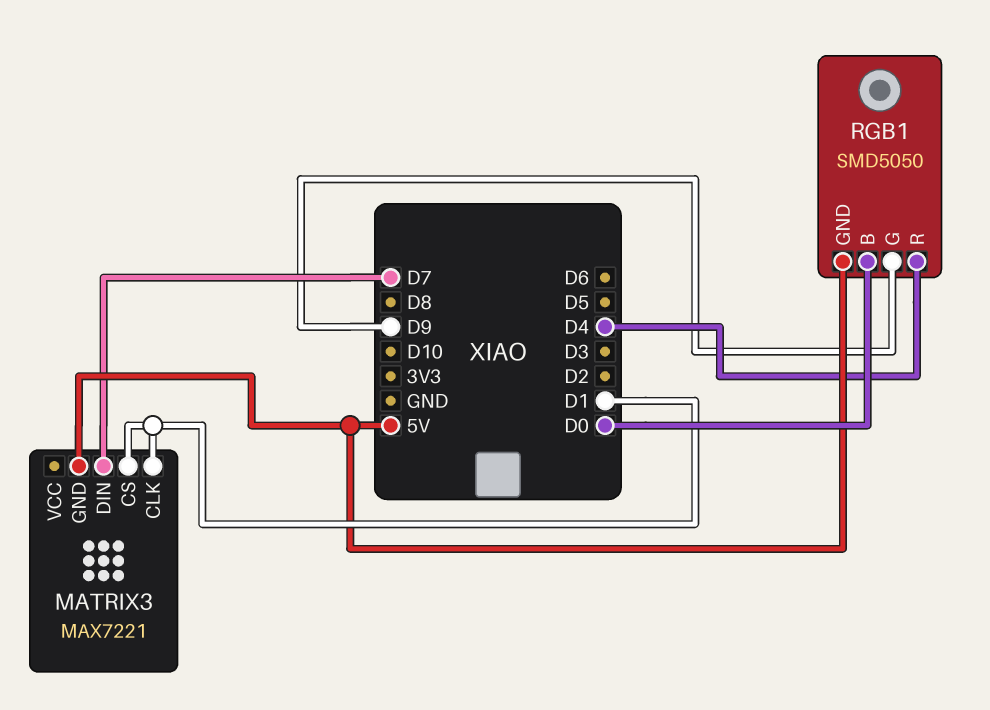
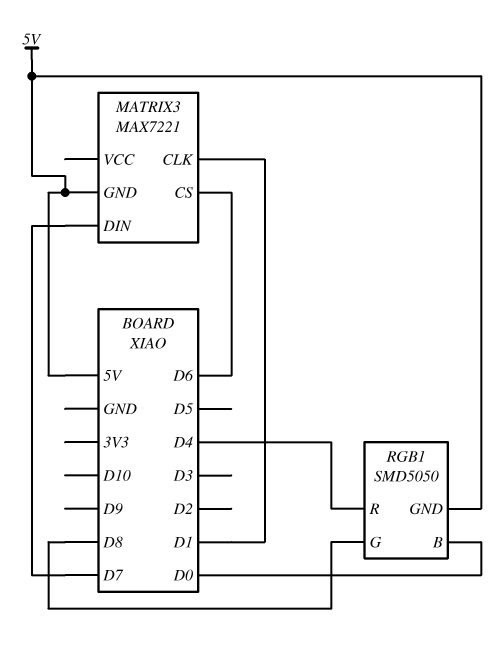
MATRIX3 pin CS: D1 -> D6
RGB1 pin G: D9 -> D8

